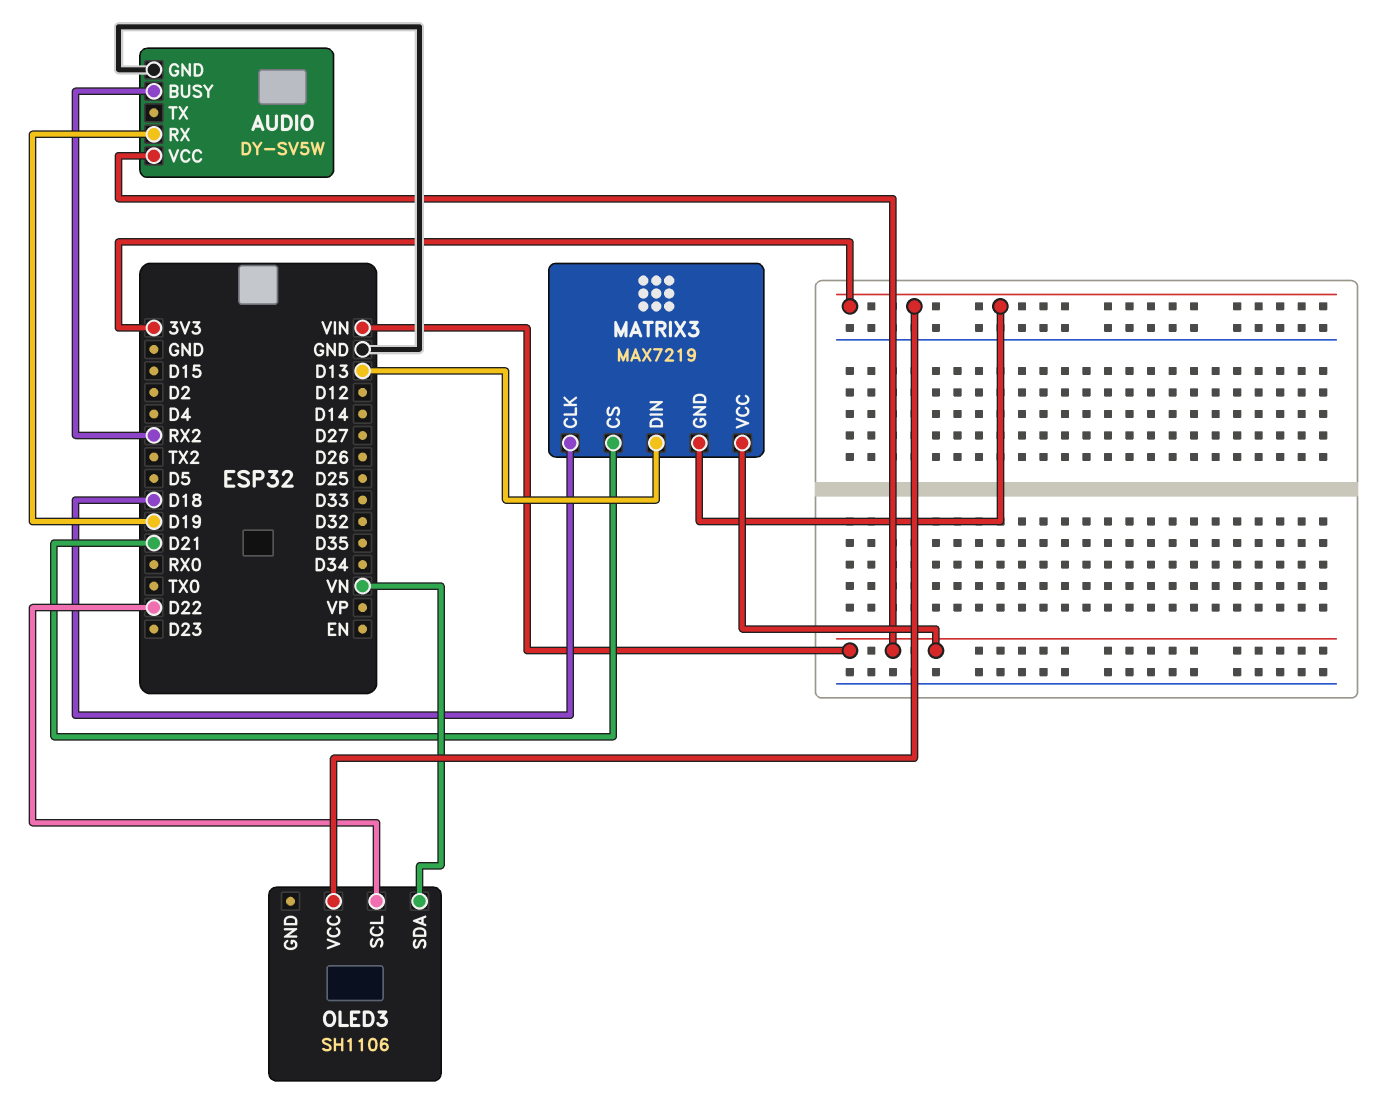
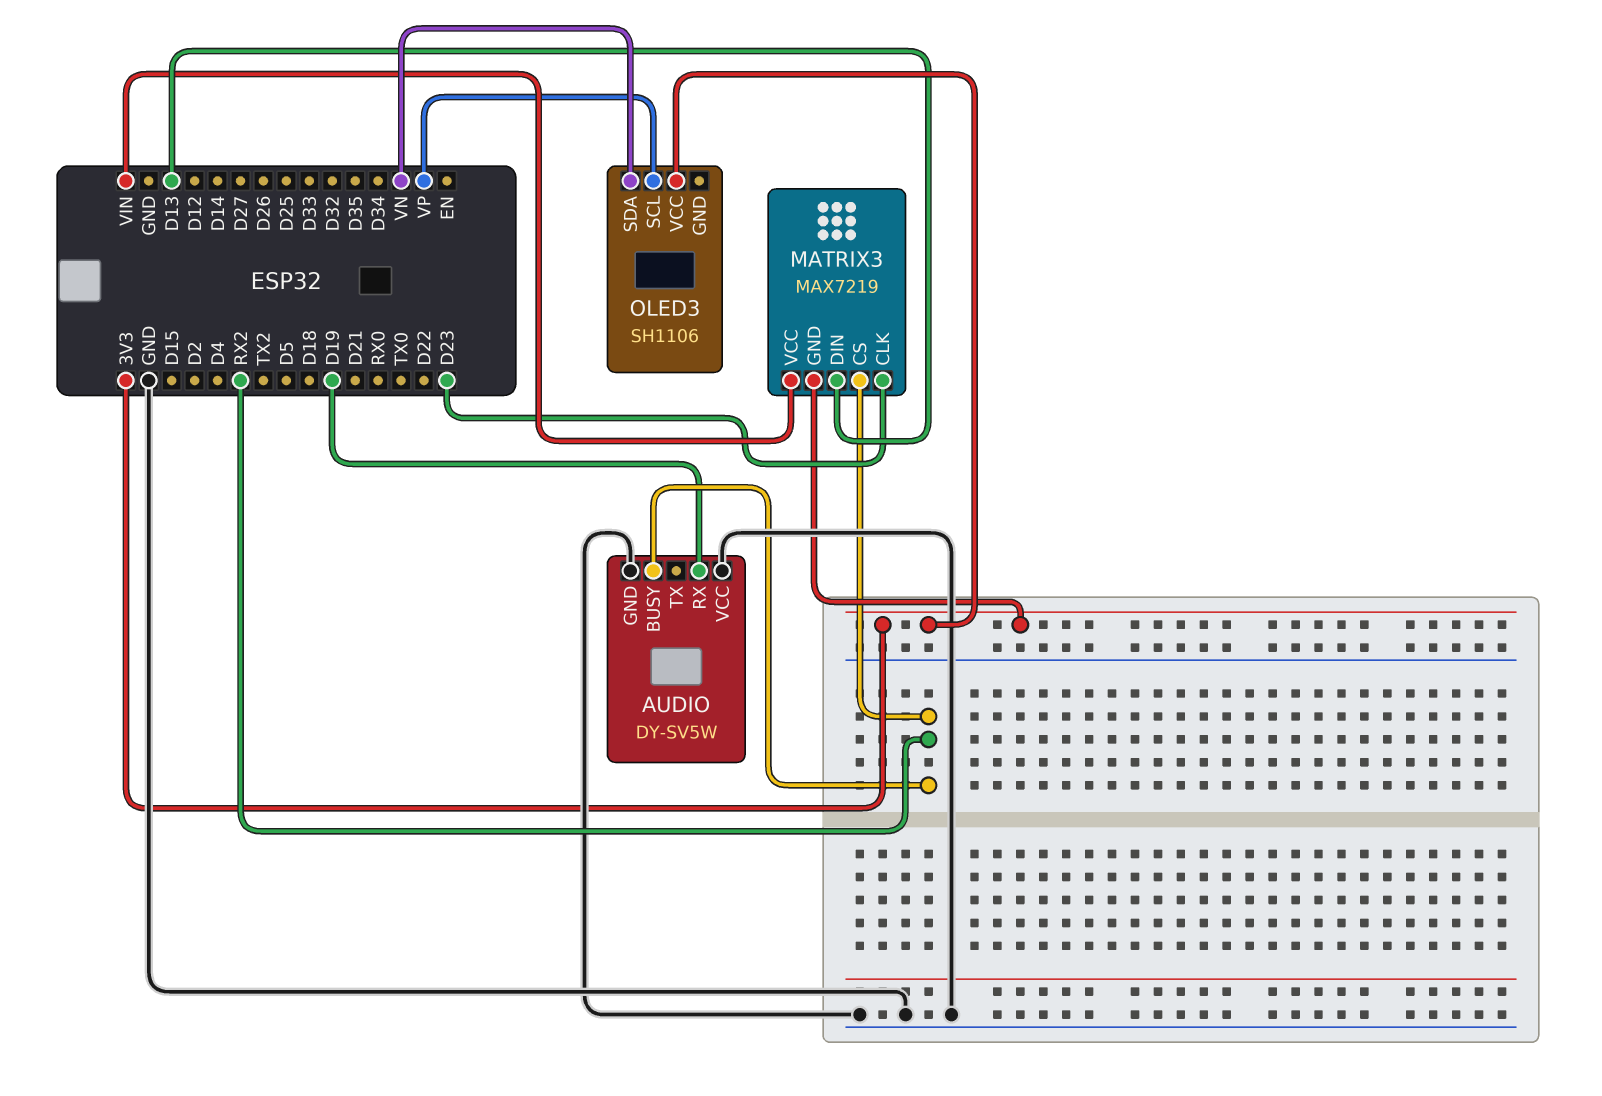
AUDIO pin VCC: VIN -> GND
MATRIX3 pin CLK: D18 -> D23
MATRIX3 pin CS: D21 -> RX2
OLED3 pin SCL: D22 -> VP

